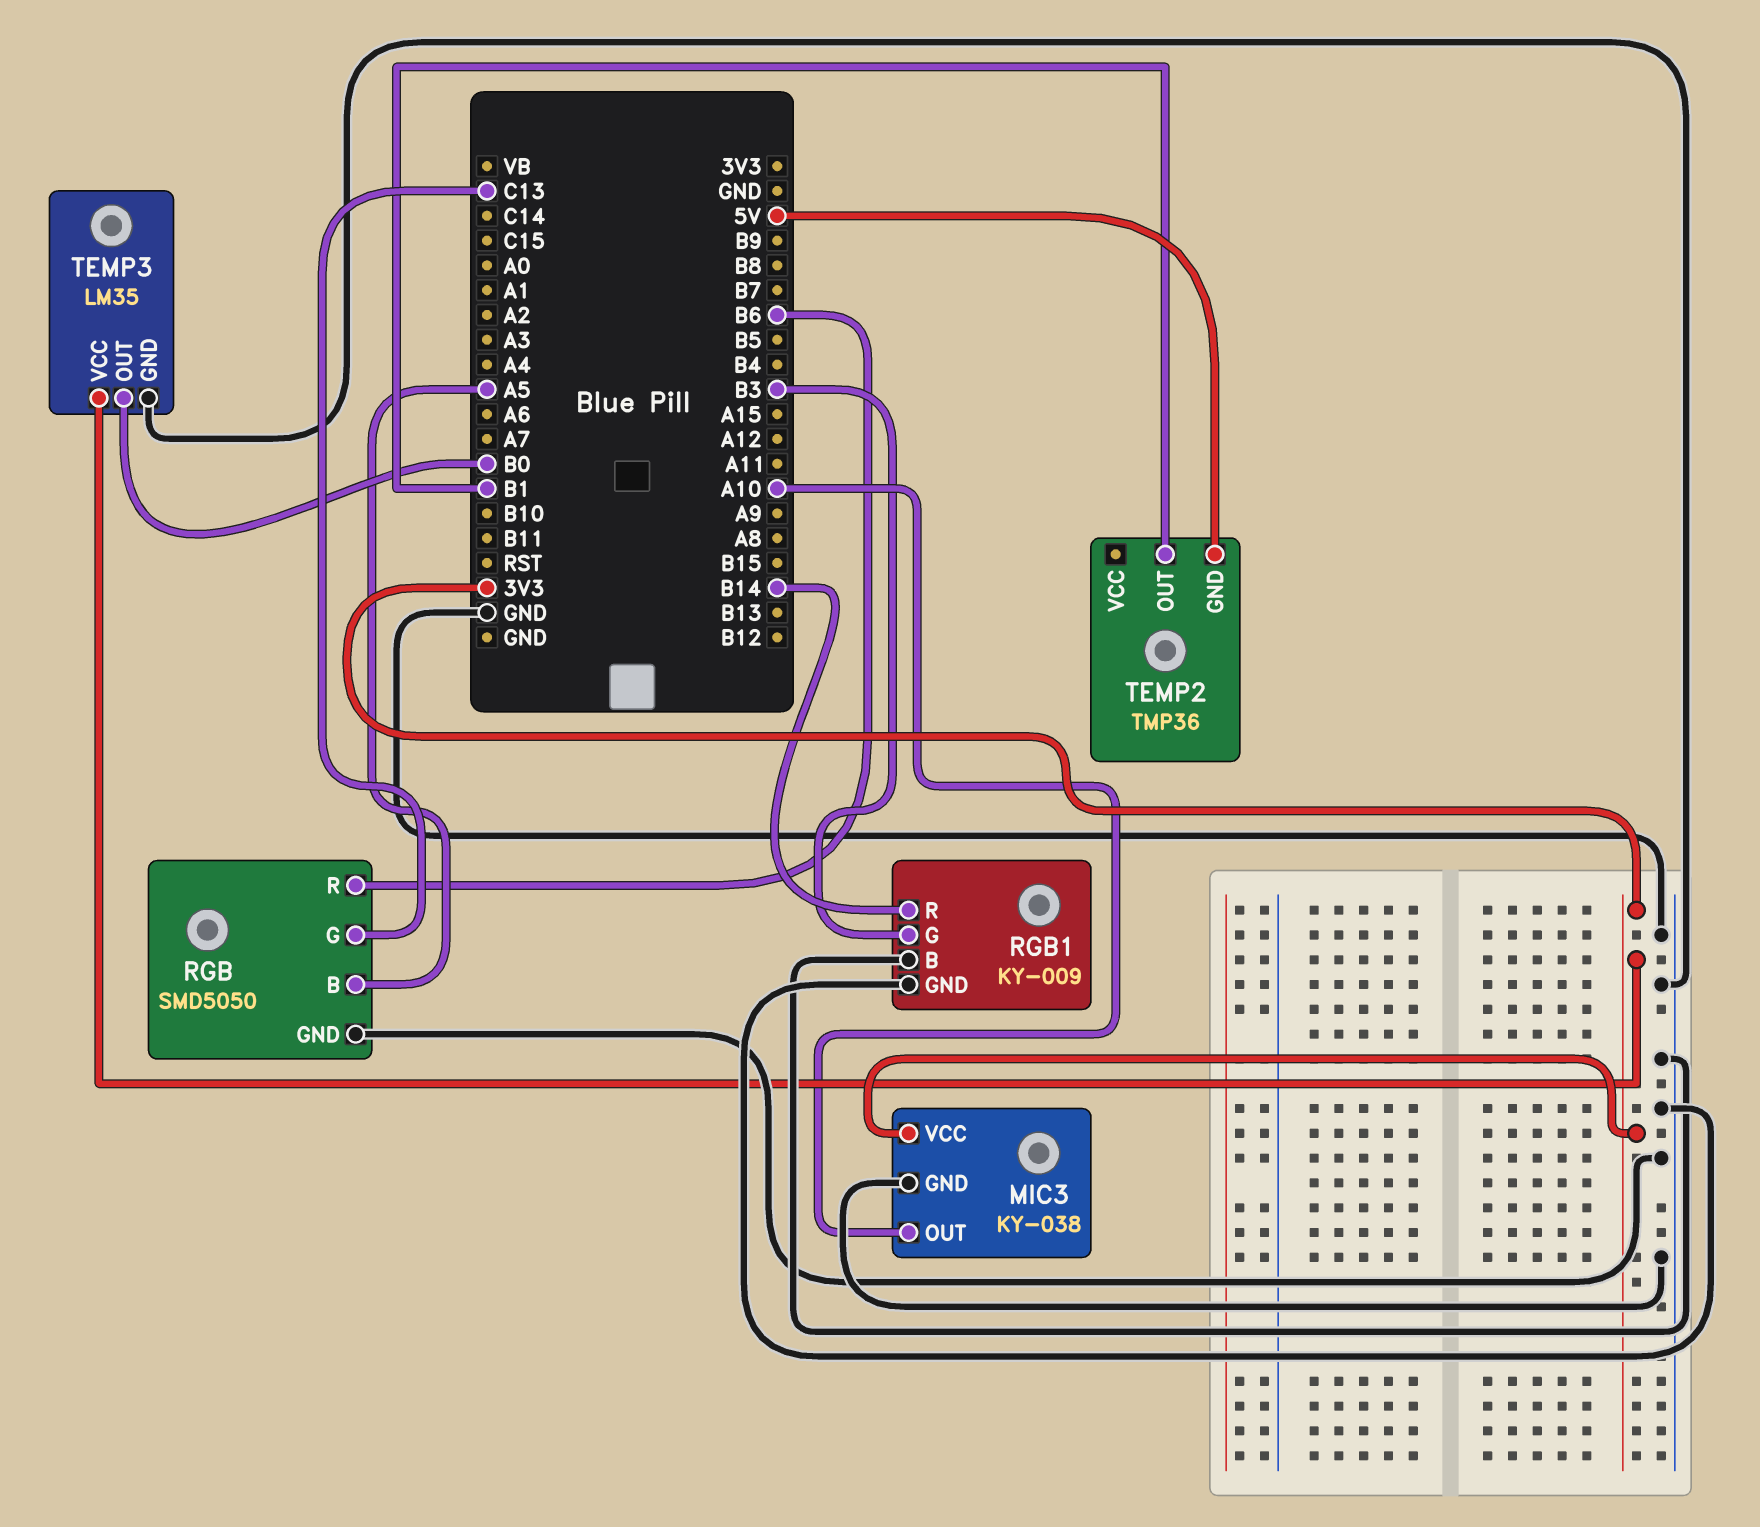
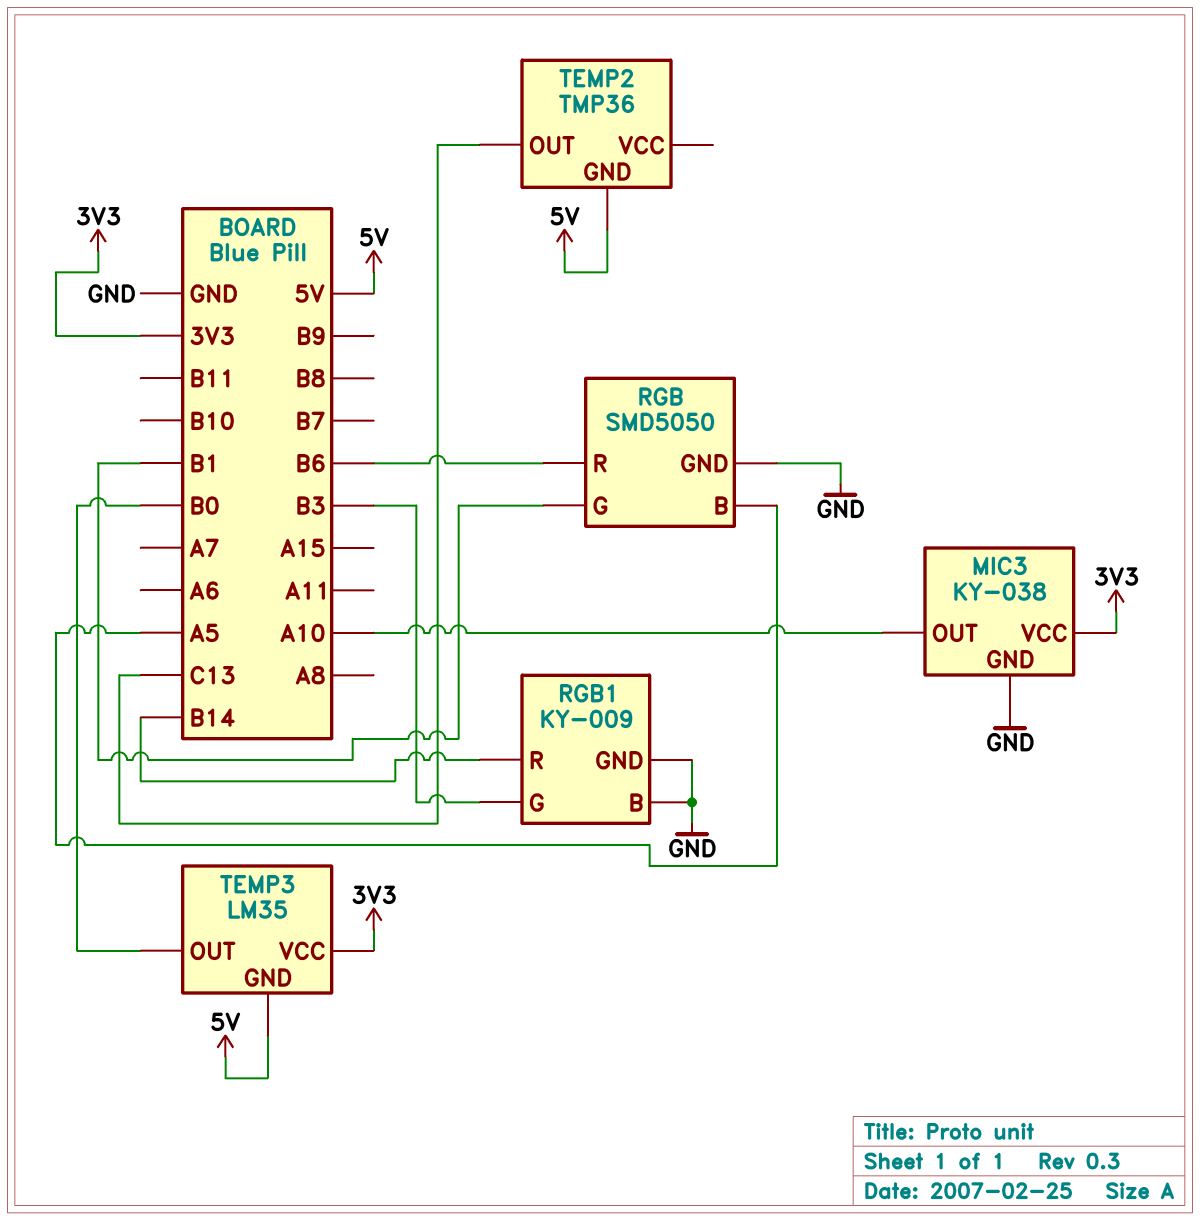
RGB pin G: C13 -> B1
TEMP2 pin OUT: B1 -> C13
TEMP3 pin GND: GND -> 5V

